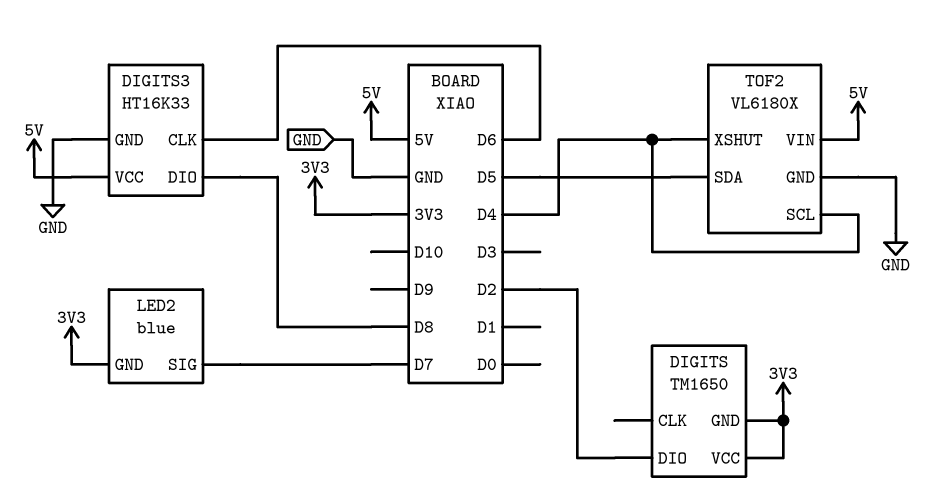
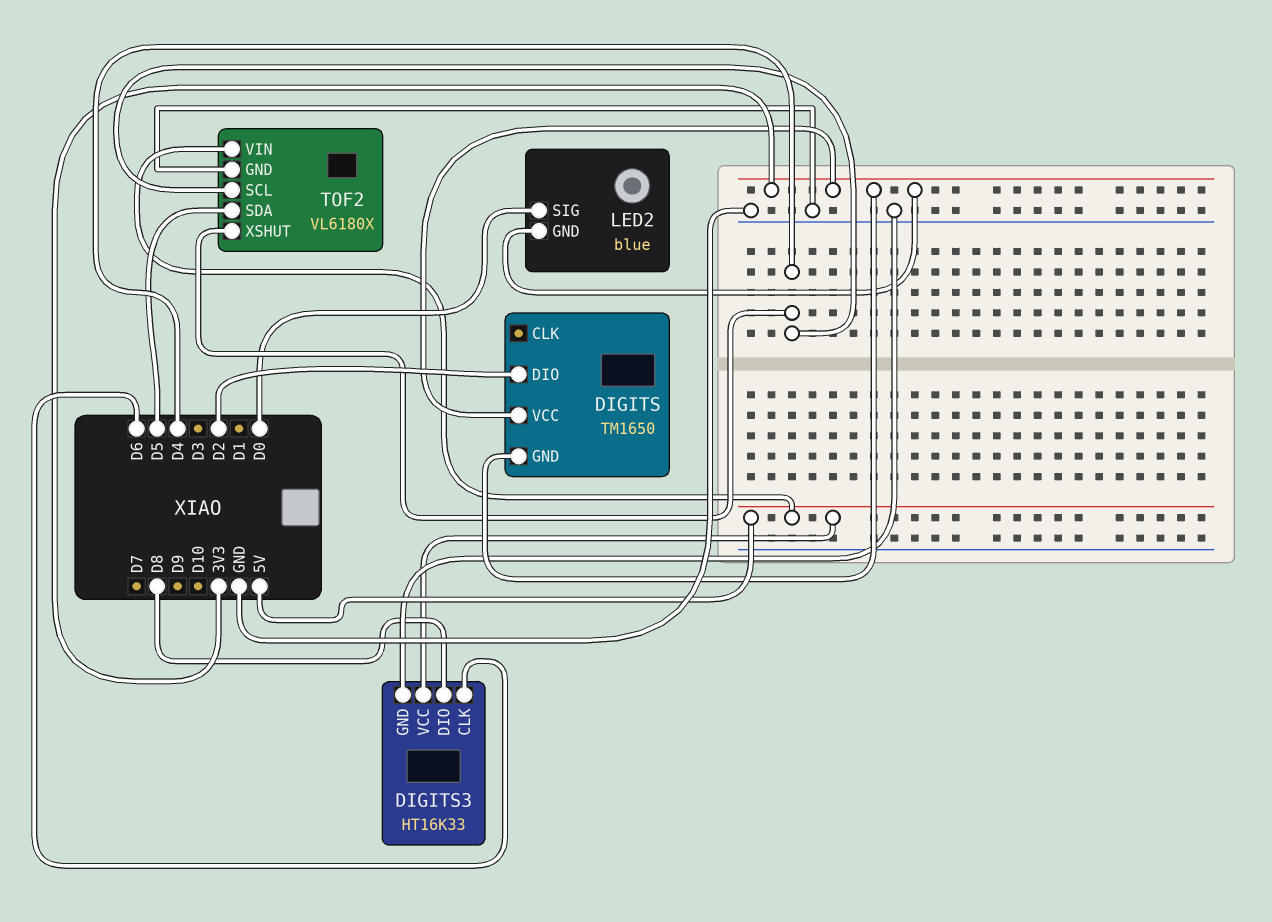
LED2 pin SIG: D7 -> D0

